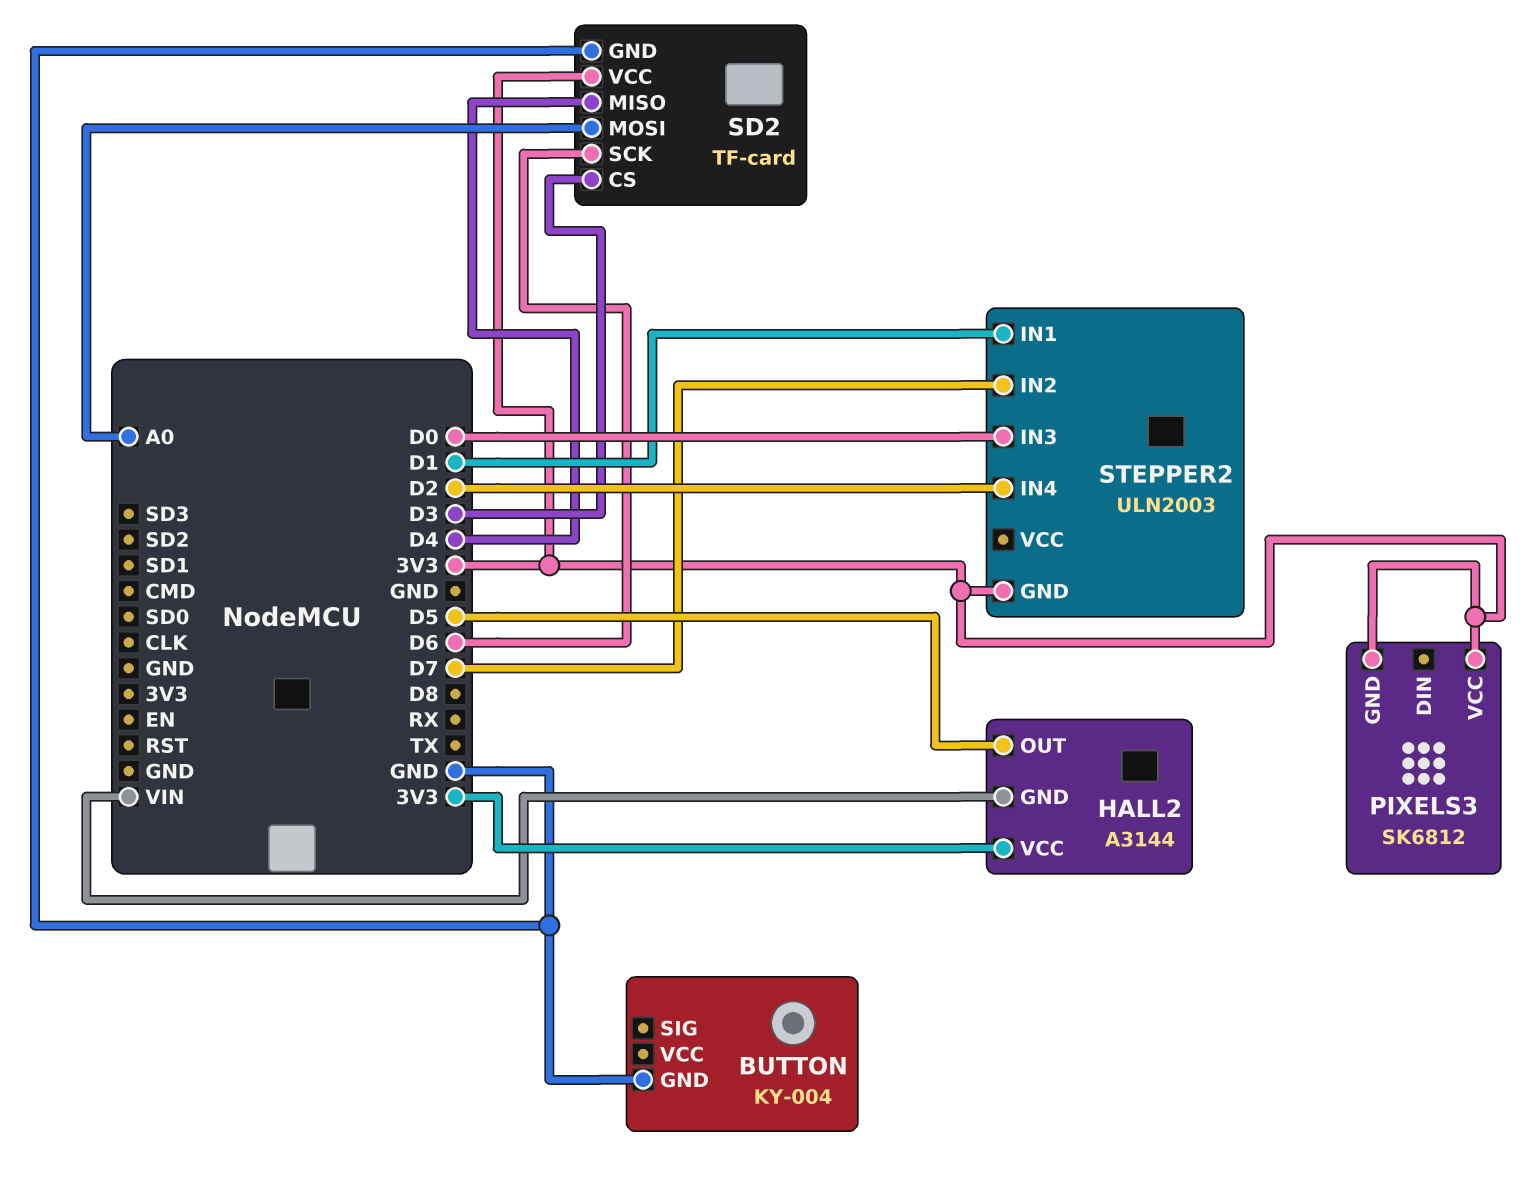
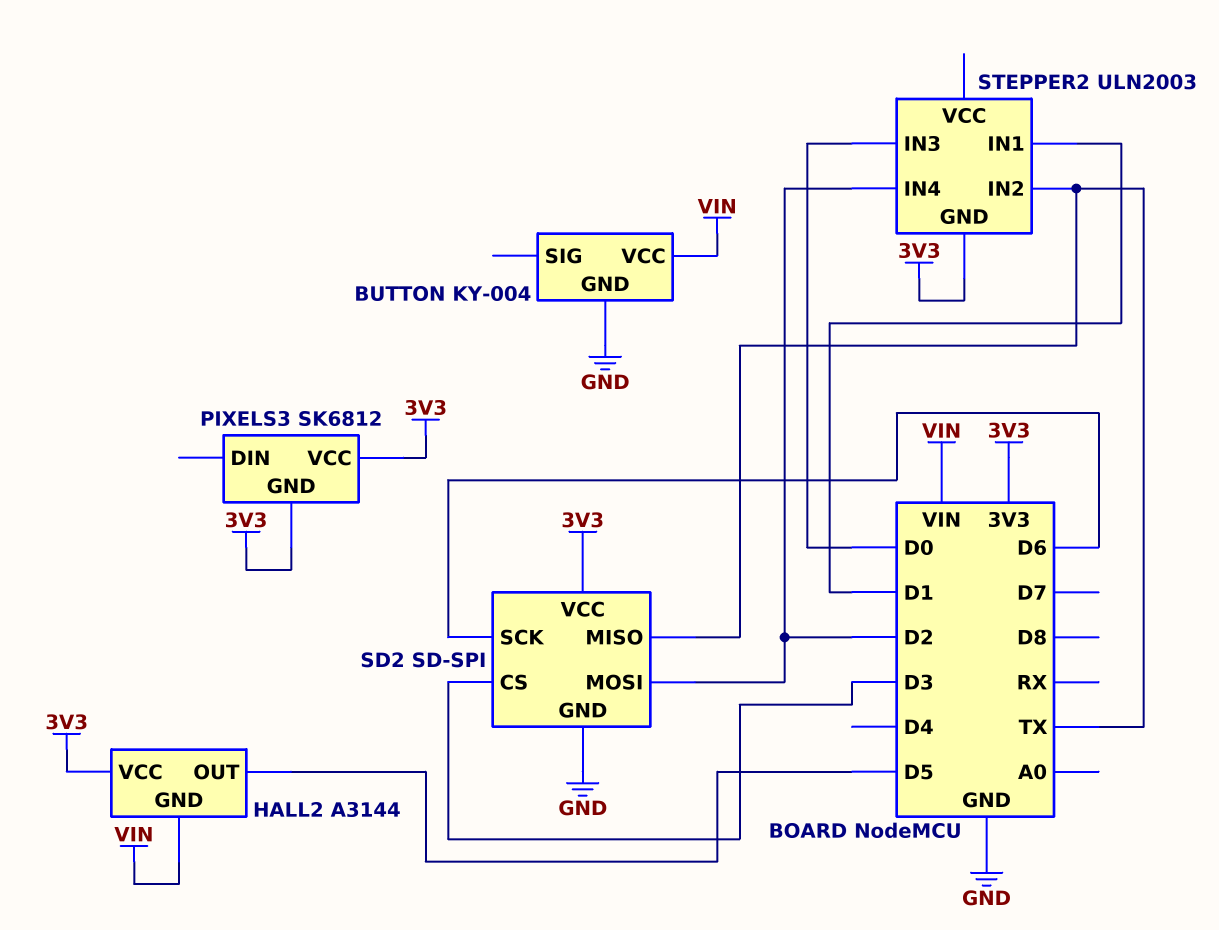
BUTTON pin VCC: none -> VIN
SD2: TF-card -> SD-SPI
SD2 pin MISO: D4 -> TX
SD2 pin MOSI: A0 -> D2
STEPPER2 pin IN2: D7 -> TX

